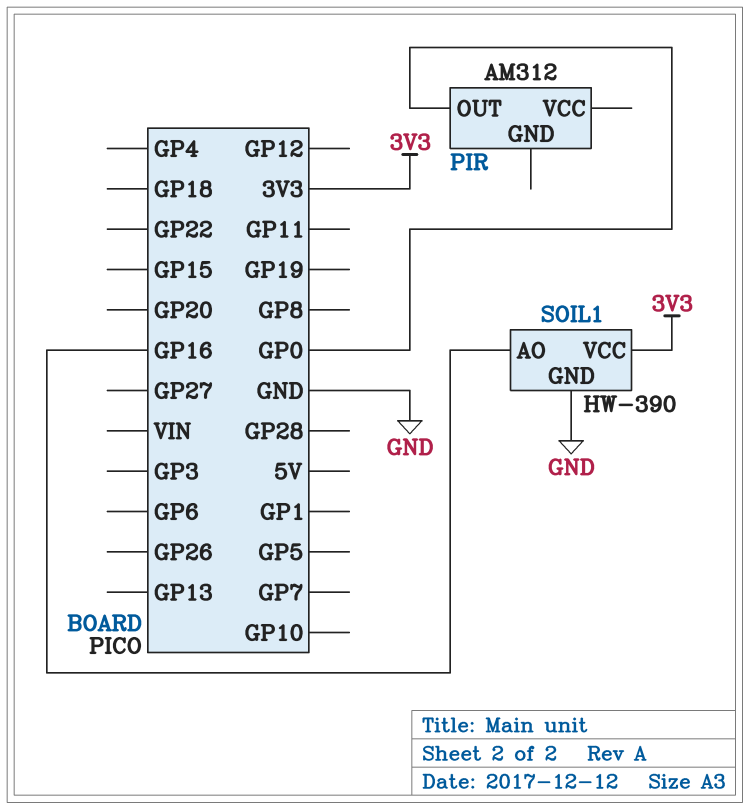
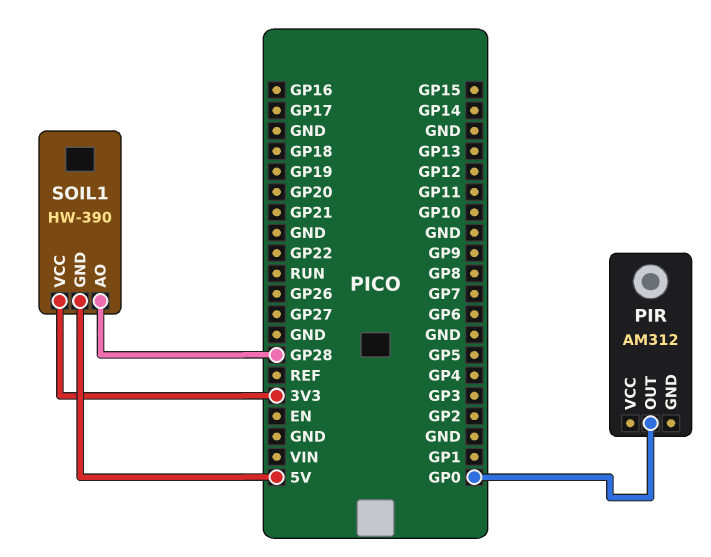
SOIL1 pin AO: GP16 -> GP28
SOIL1 pin GND: GND -> 5V

